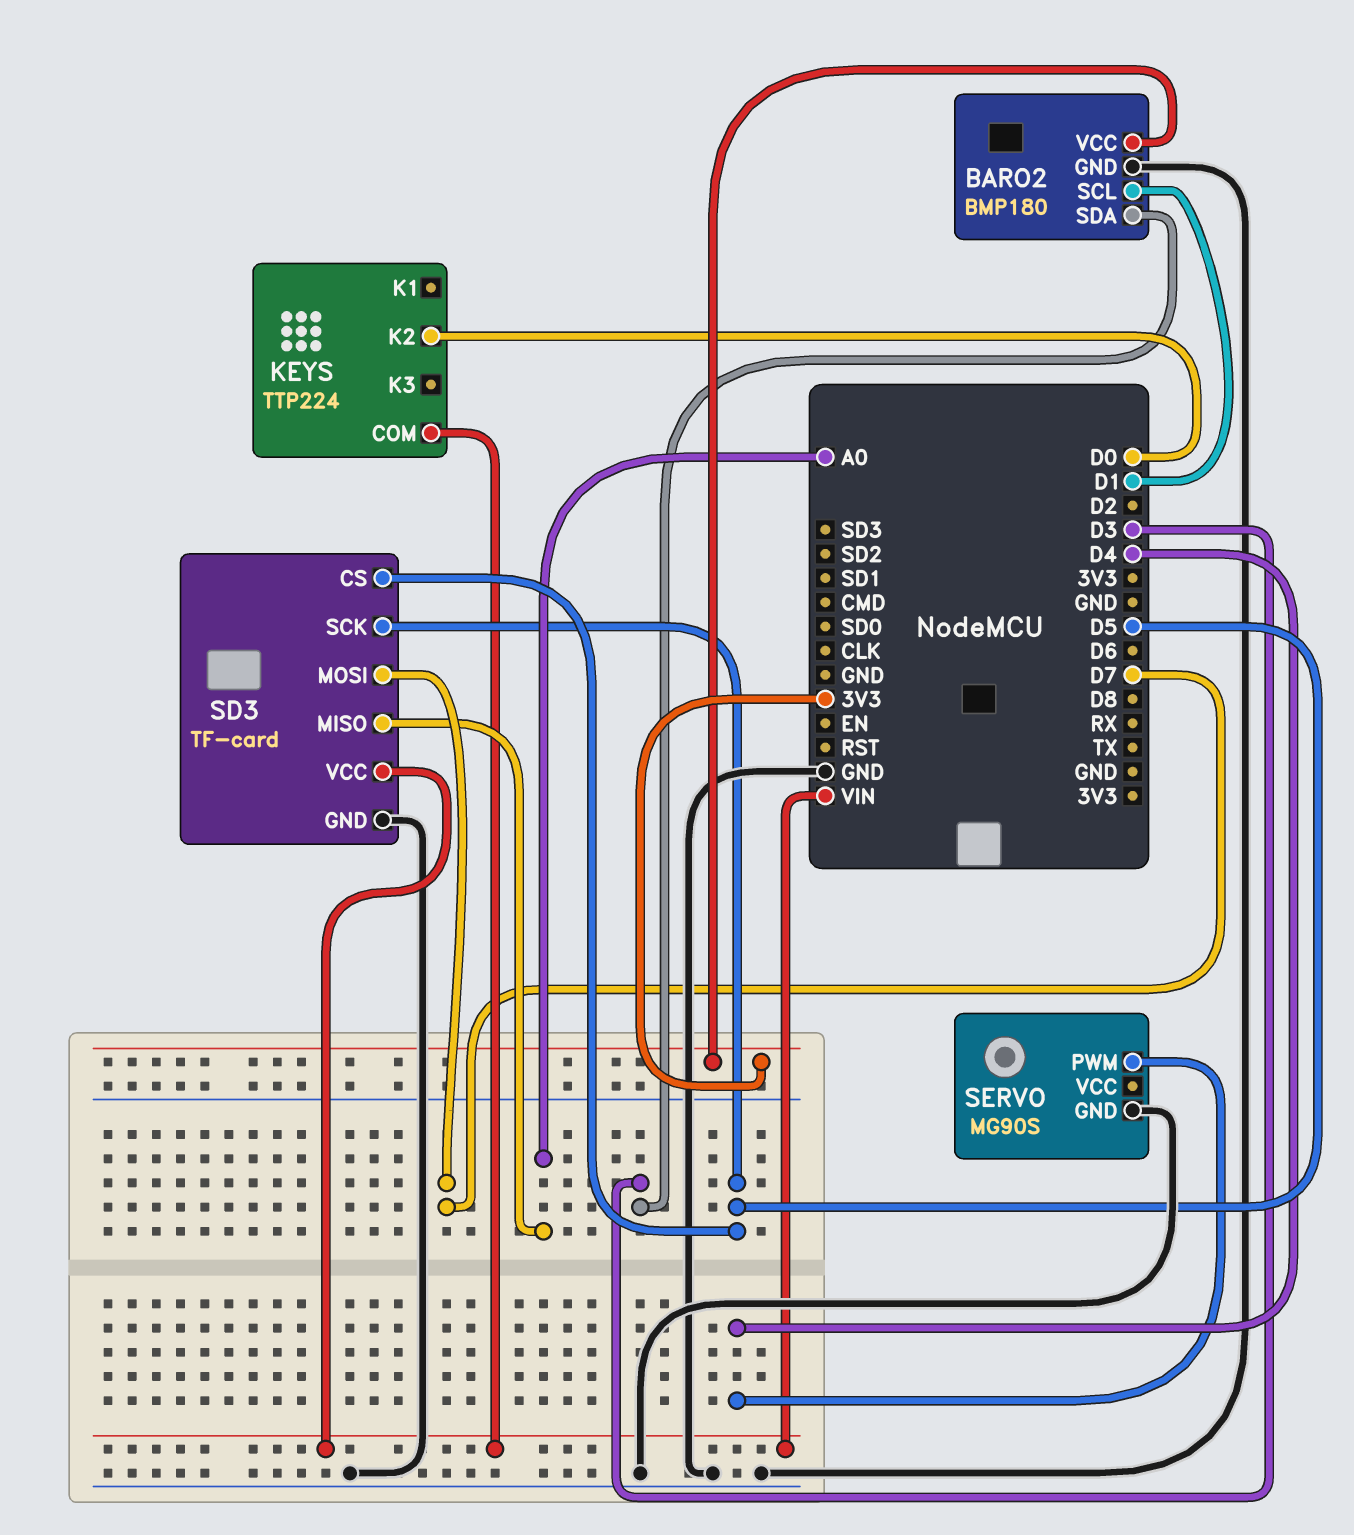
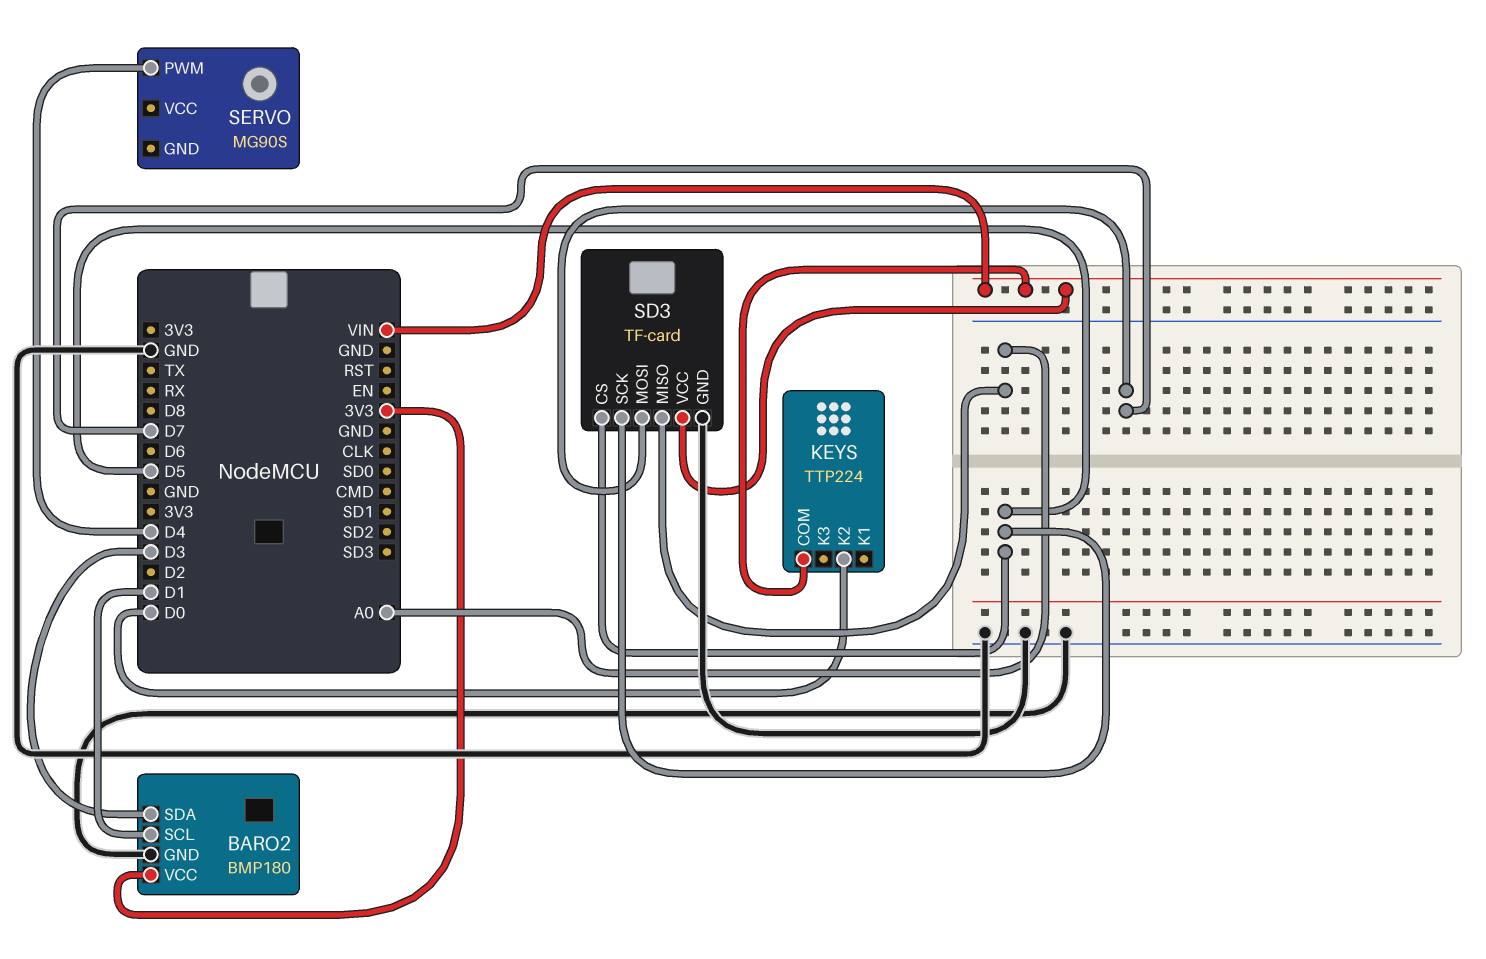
SERVO pin GND: GND -> none

